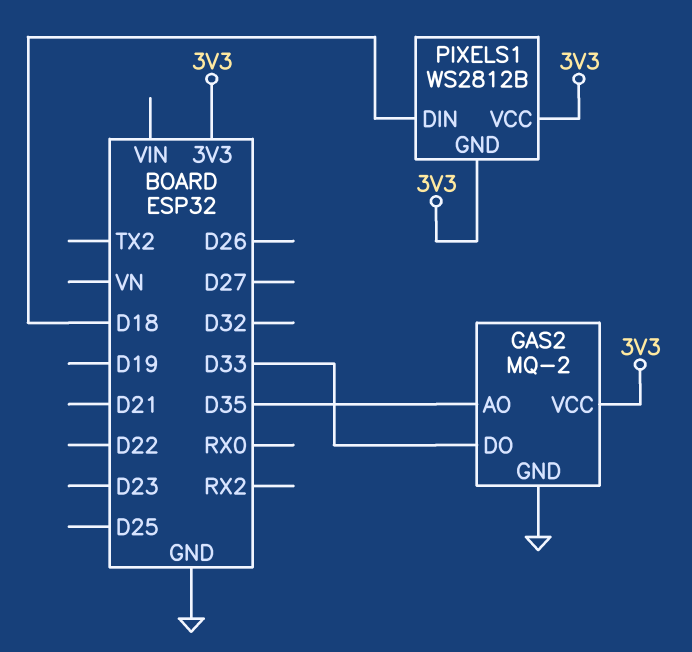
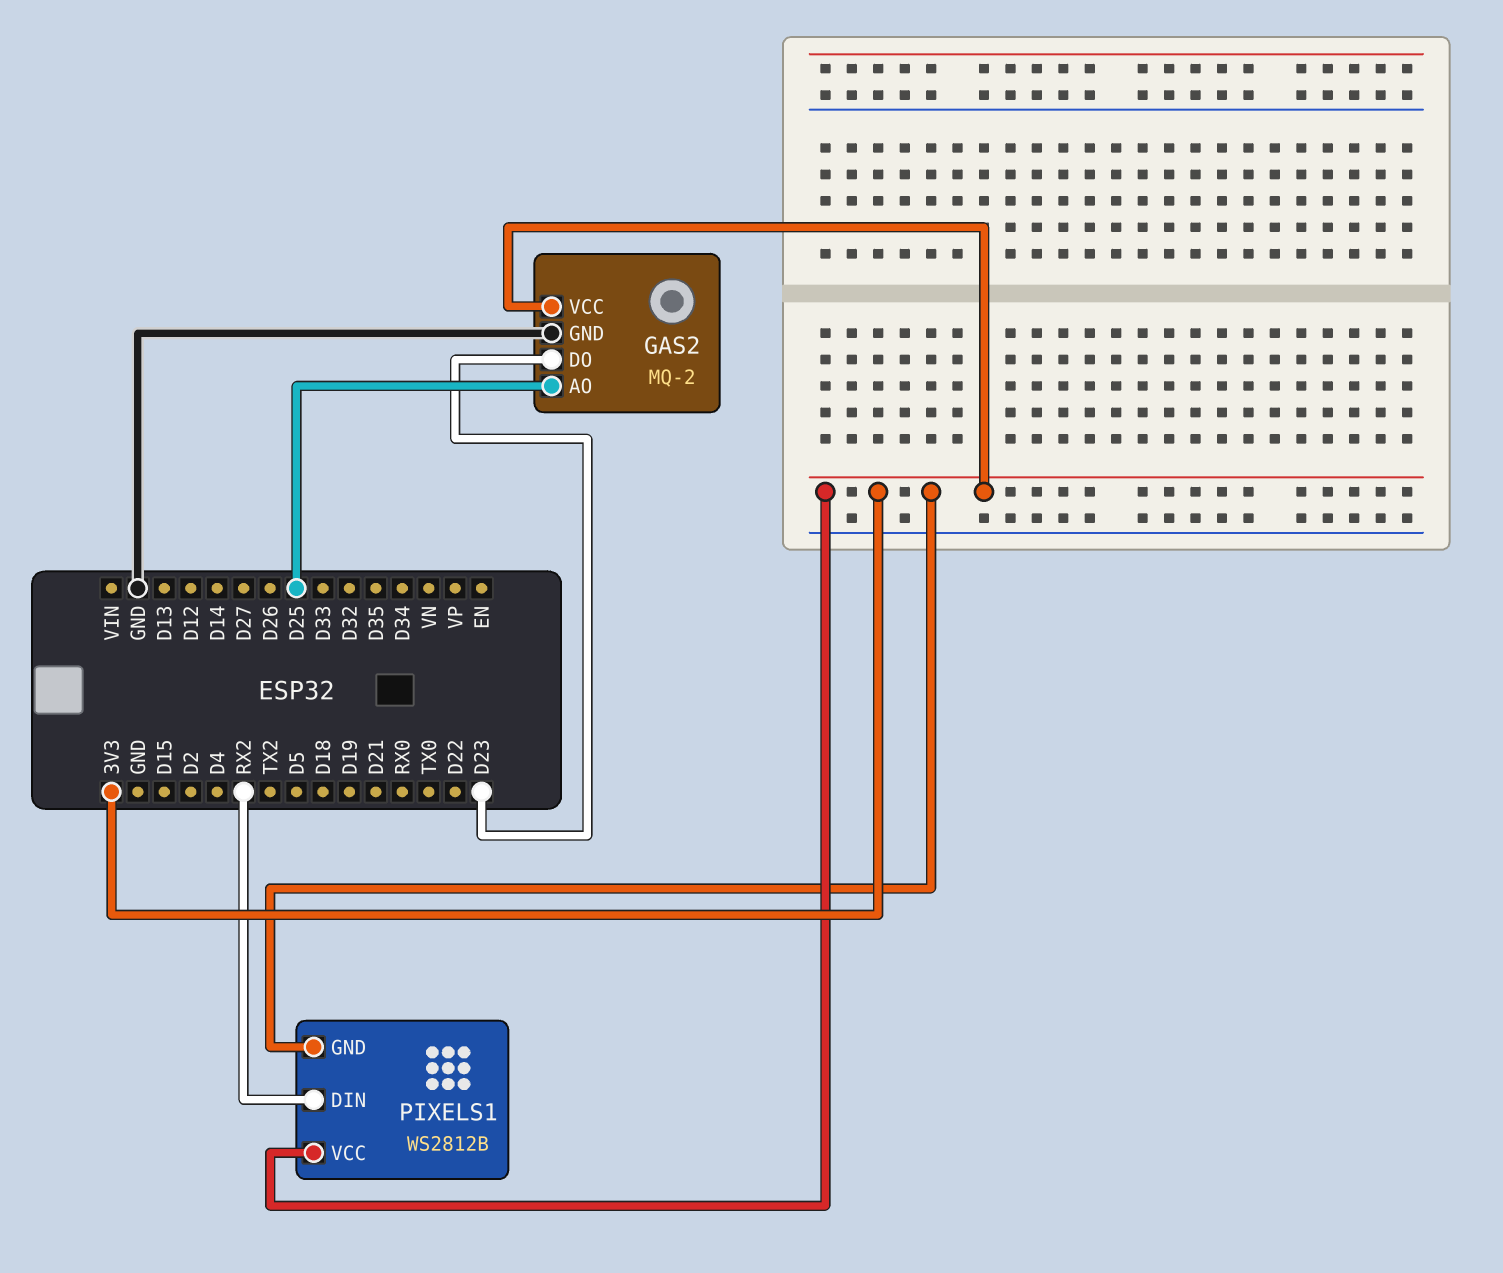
GAS2 pin AO: D35 -> D25
GAS2 pin DO: D33 -> D23
PIXELS1 pin DIN: D18 -> RX2

